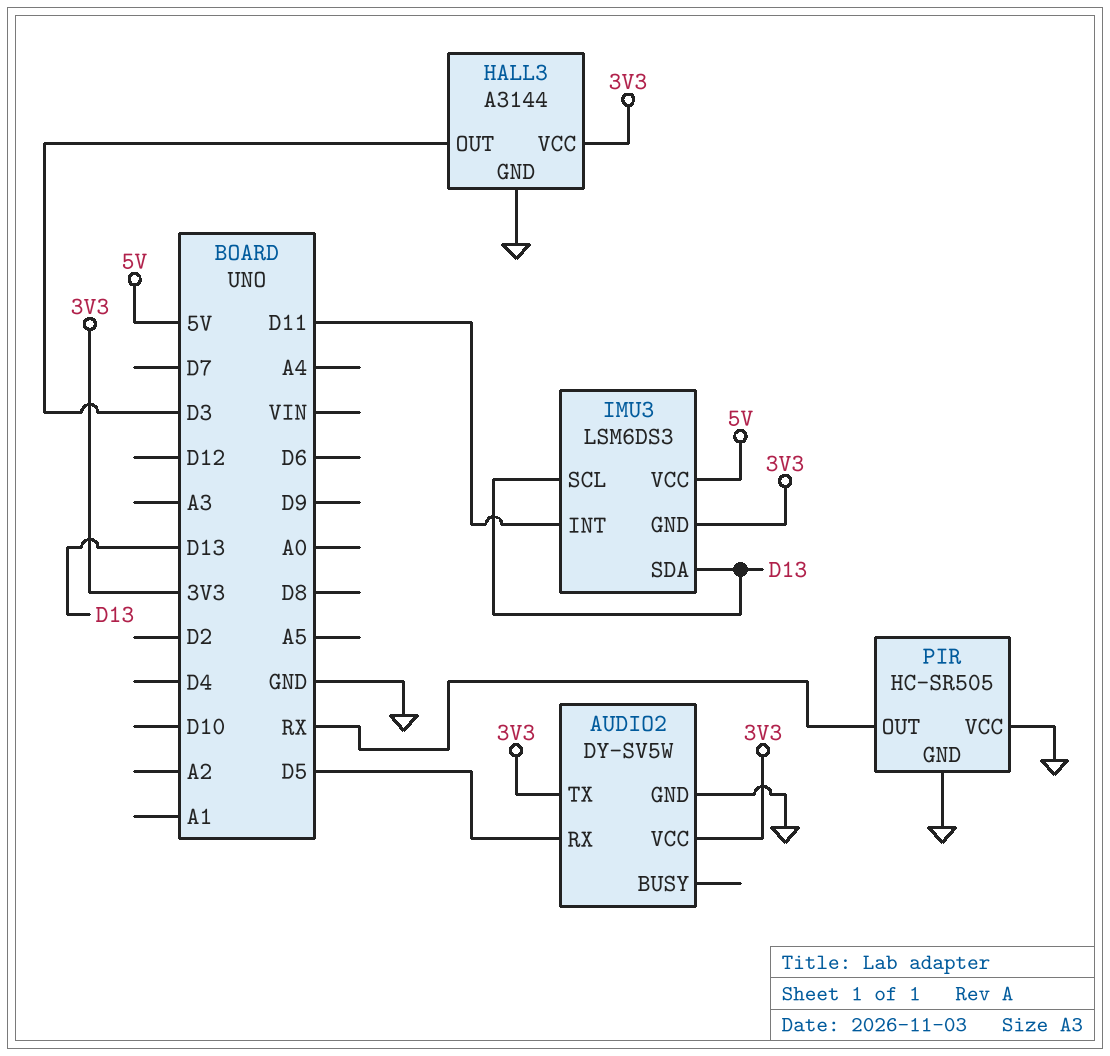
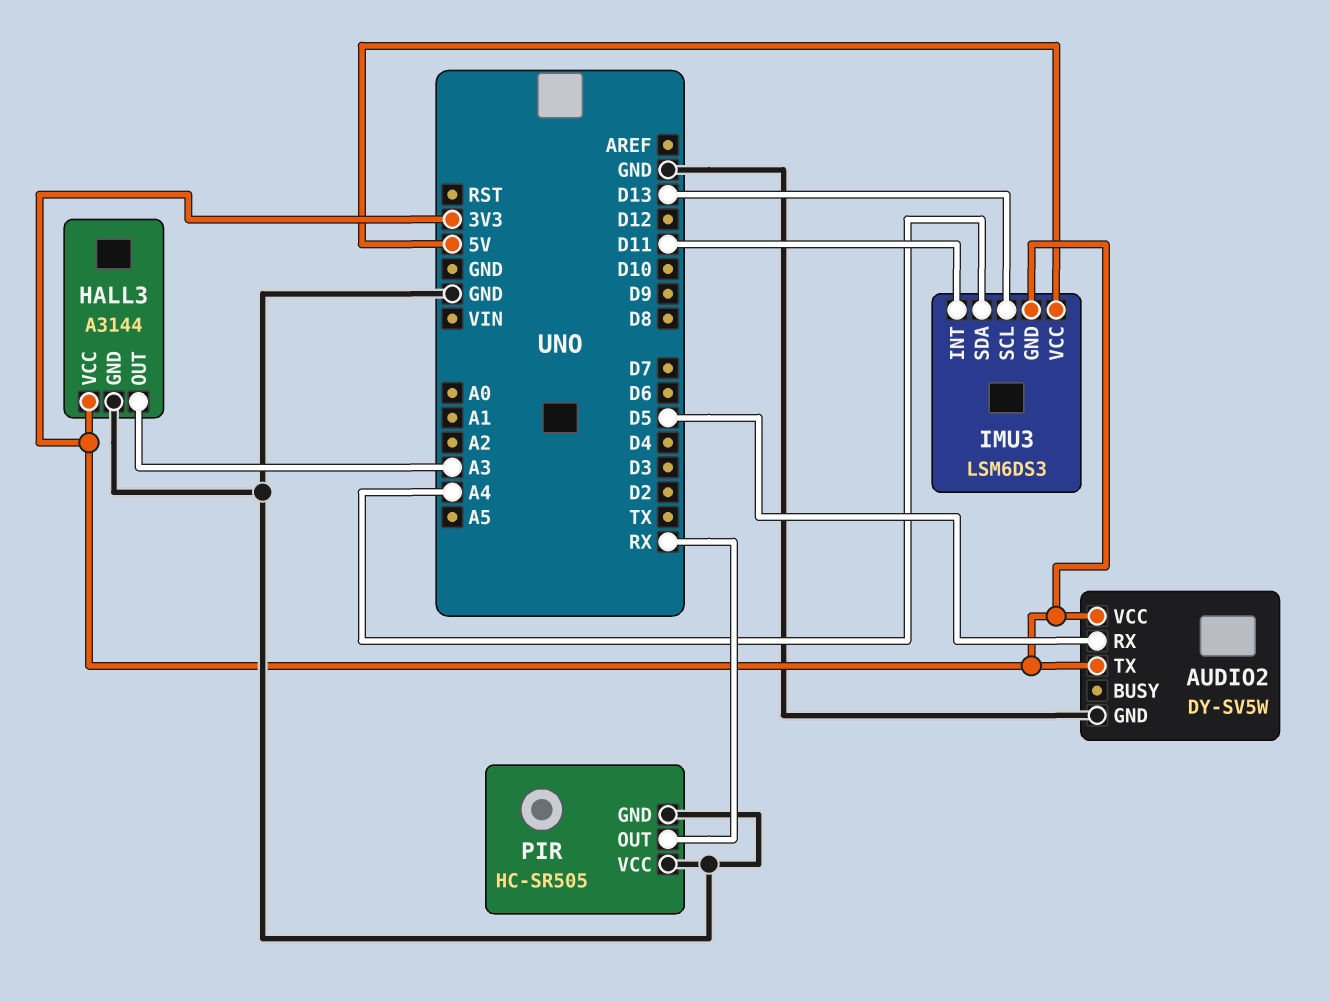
HALL3 pin OUT: D3 -> A3
IMU3 pin SDA: D13 -> A4

